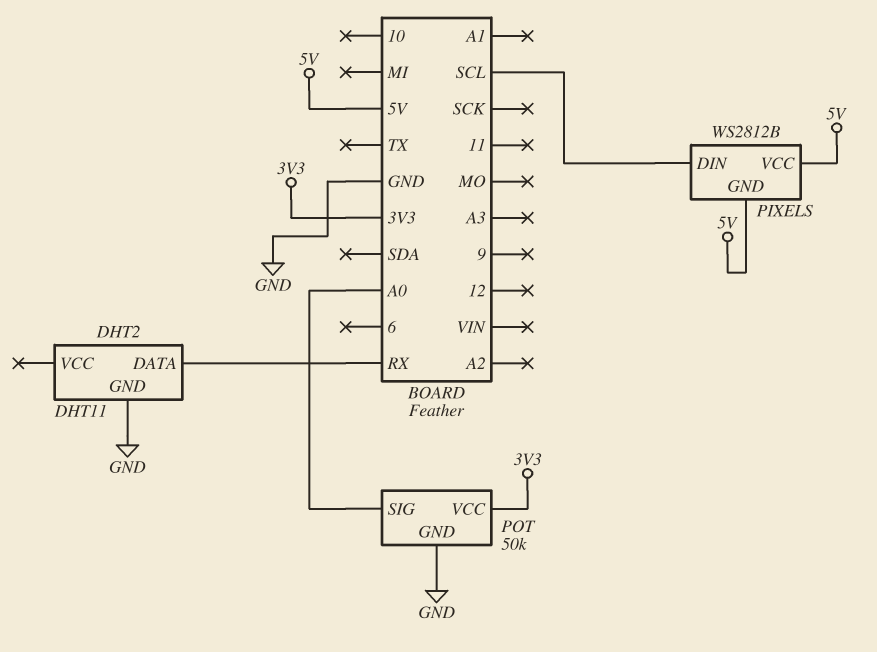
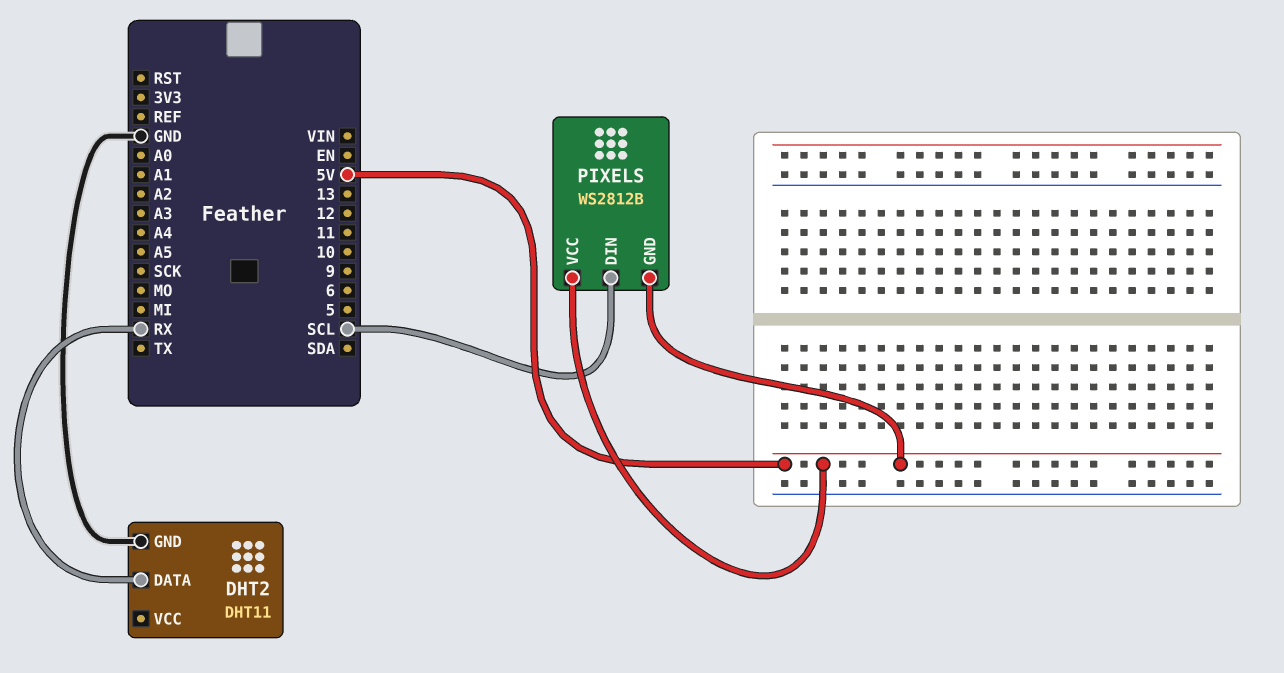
POT: 50k -> none
POT pin GND: GND -> none
POT pin SIG: A0 -> none
POT pin VCC: 3V3 -> none

